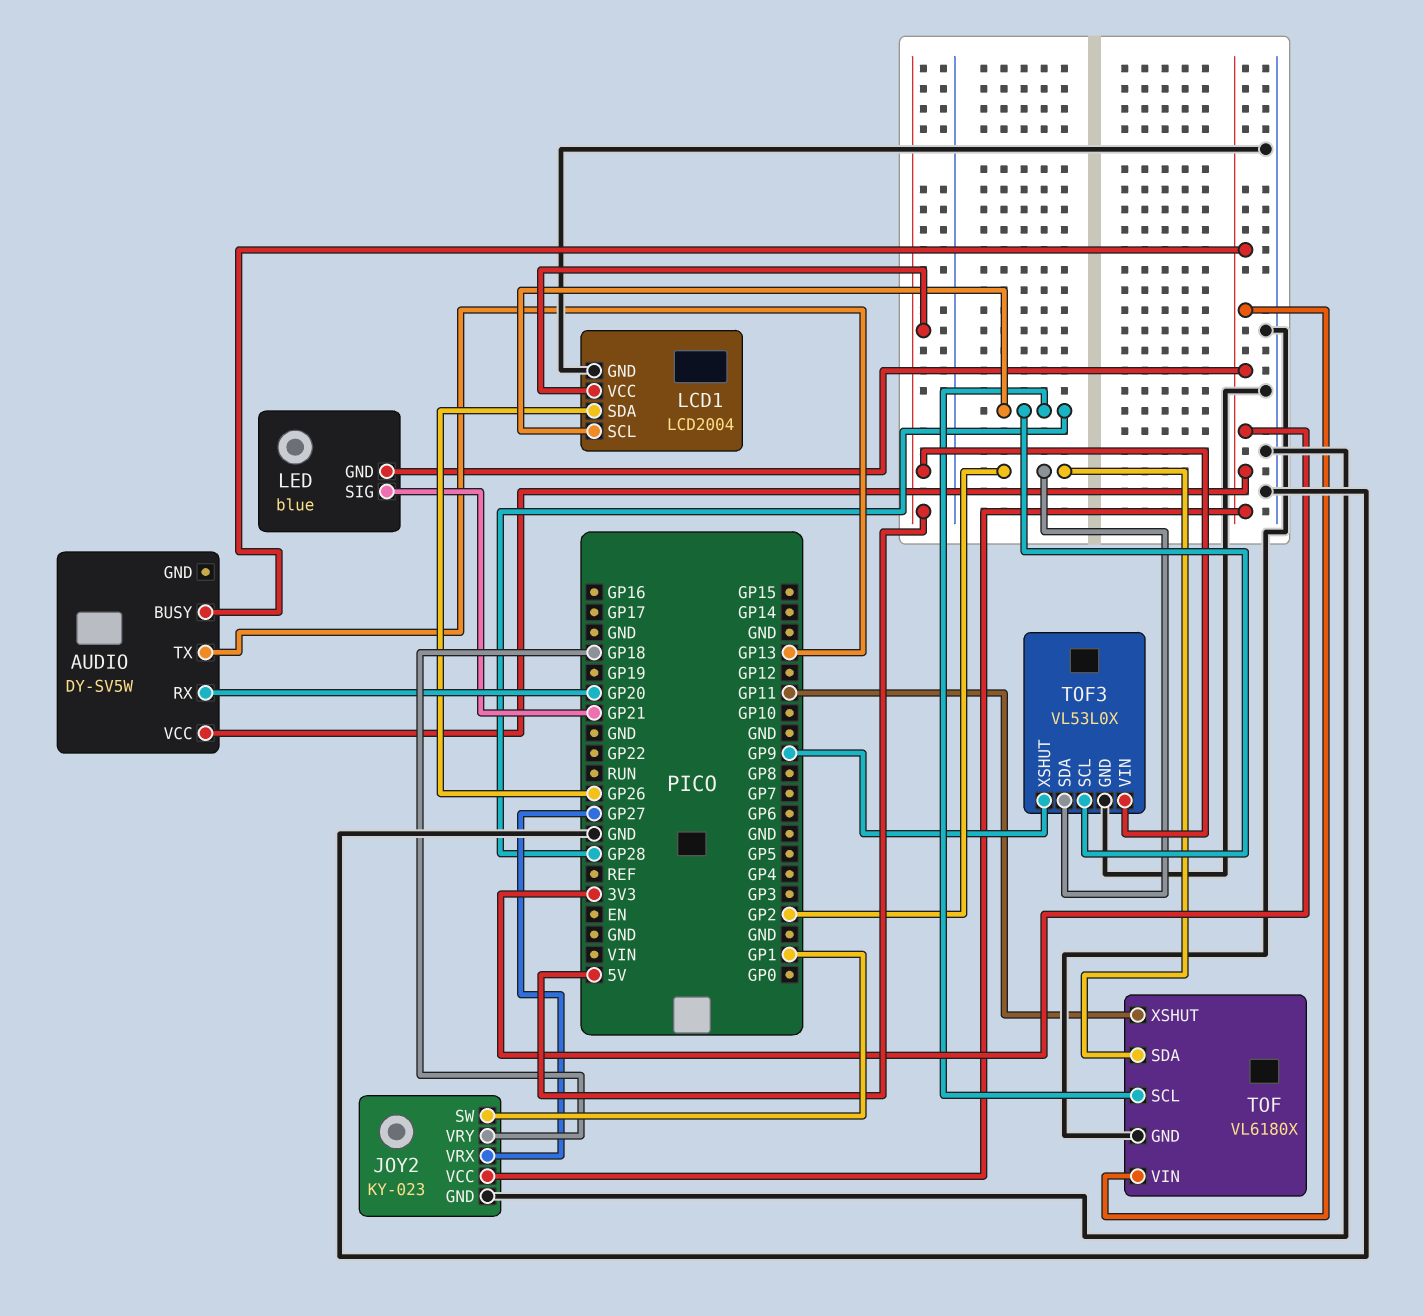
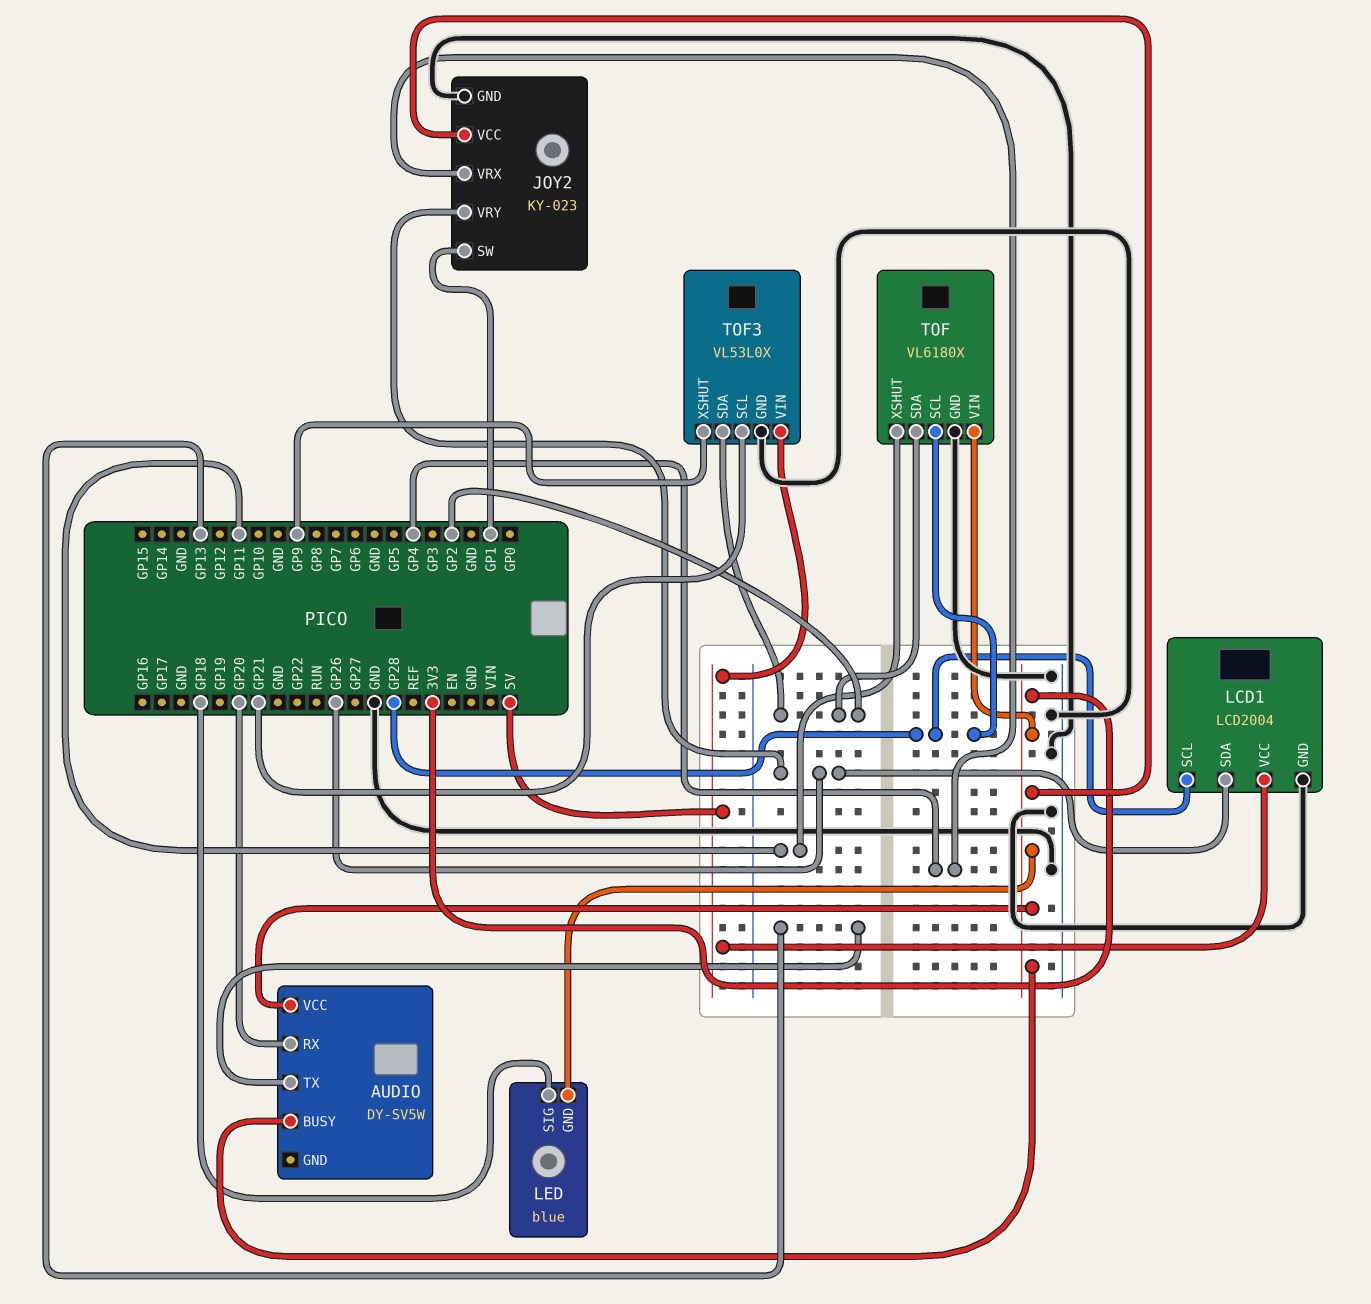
JOY2 pin VRX: GP27 -> GP4
JOY2 pin VRY: GP18 -> GP26
LED pin SIG: GP21 -> GP18
TOF3 pin SCL: GP28 -> GP21

